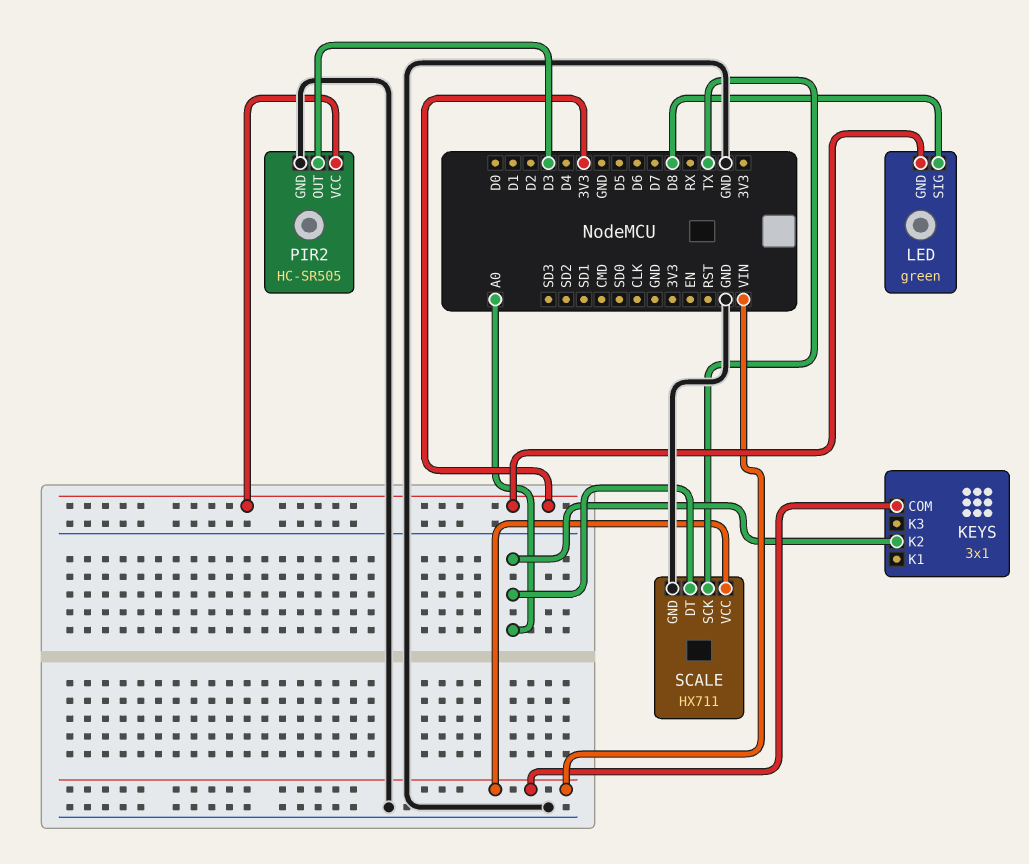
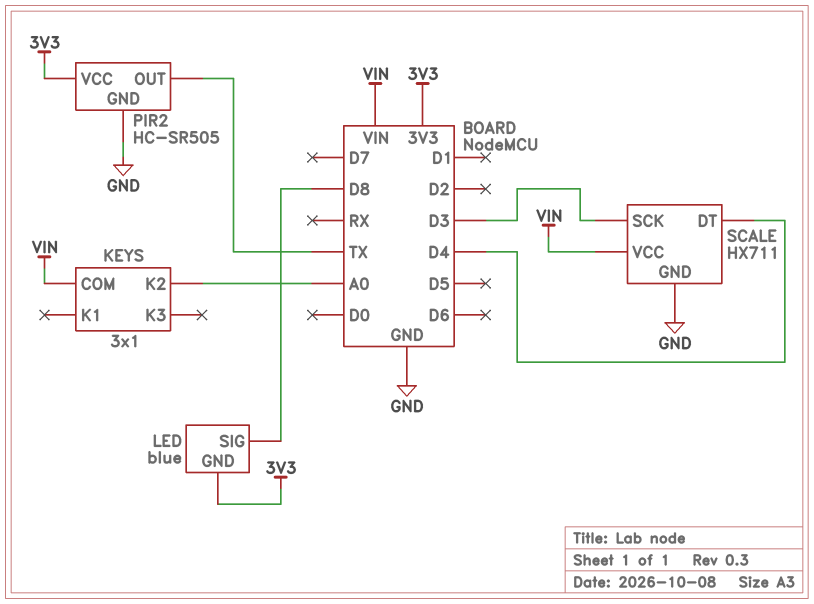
LED: green -> blue
PIR2 pin OUT: D3 -> TX
SCALE pin DT: A0 -> D4
SCALE pin SCK: TX -> D3

